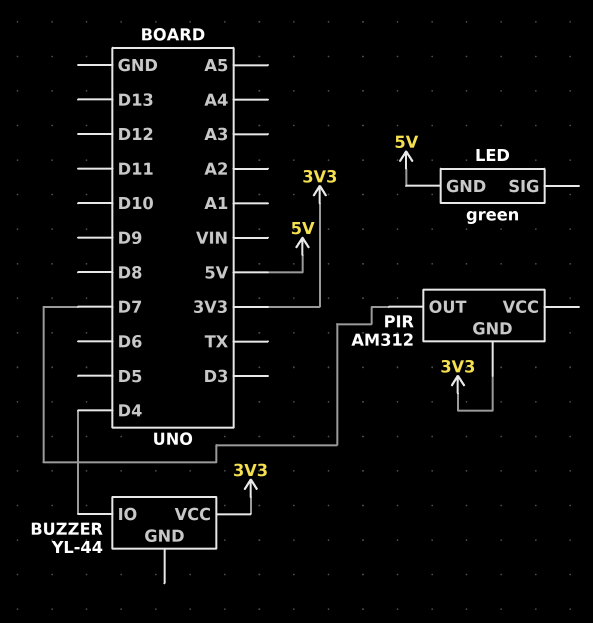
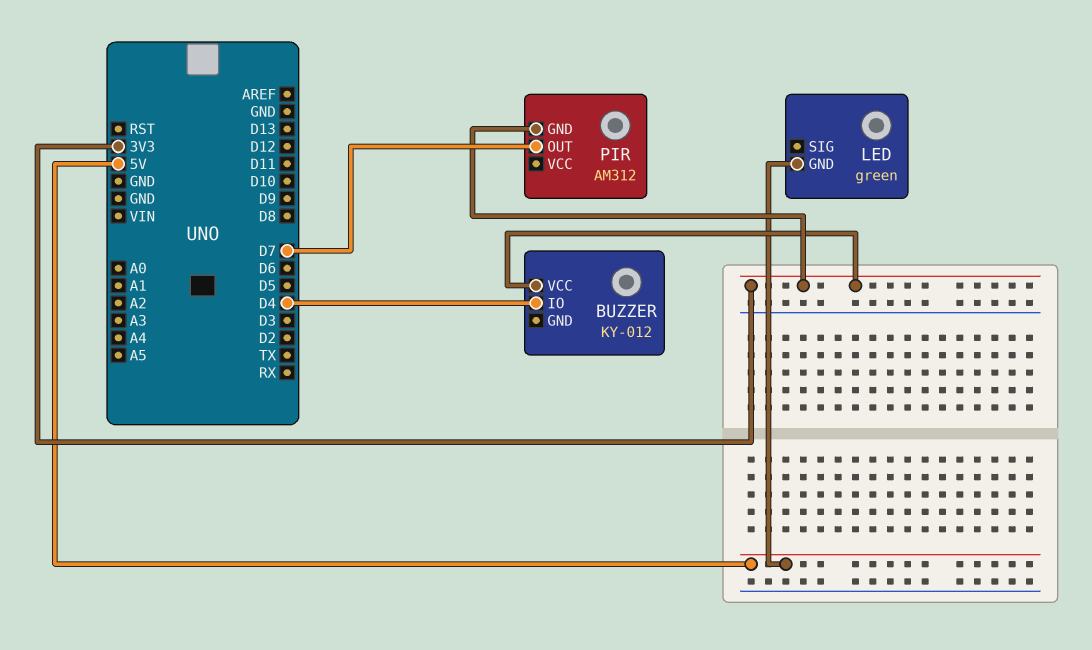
BUZZER: YL-44 -> KY-012

